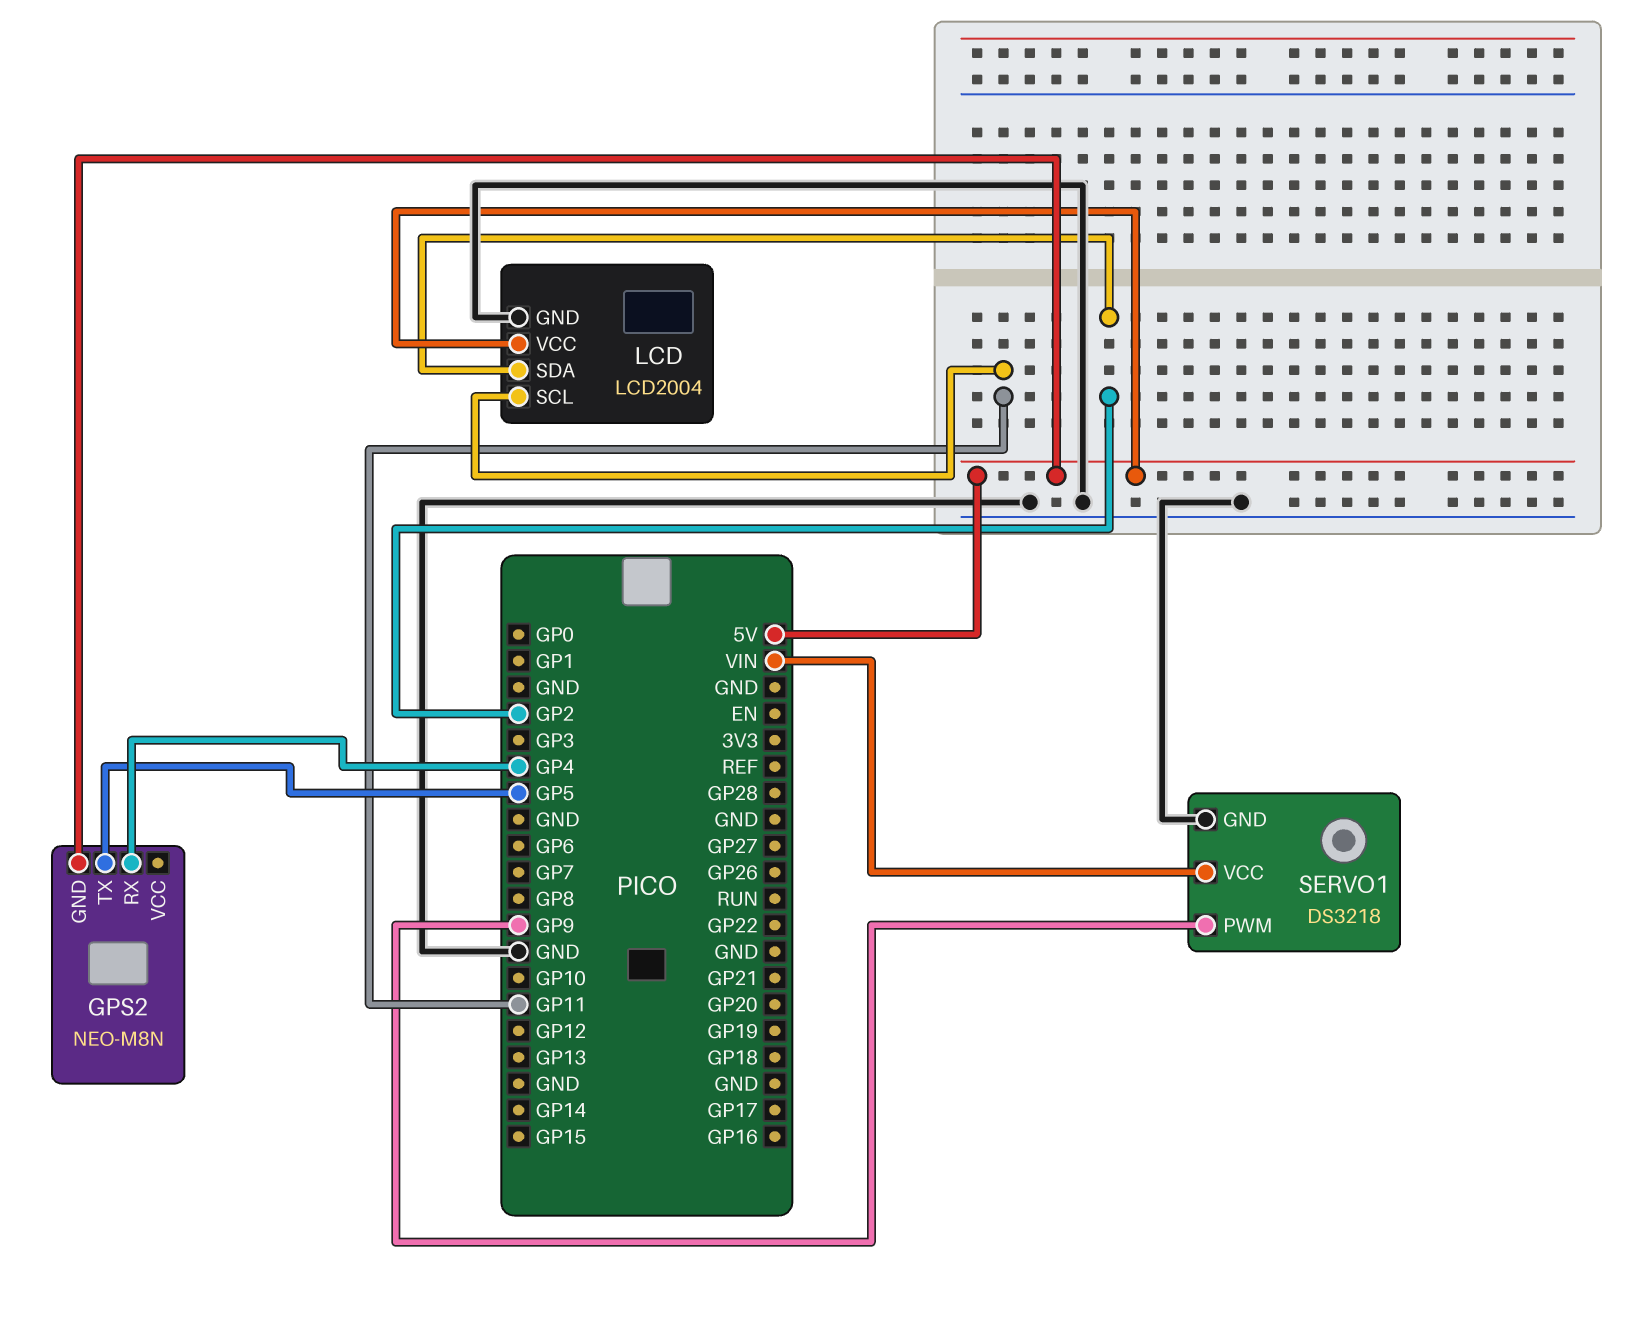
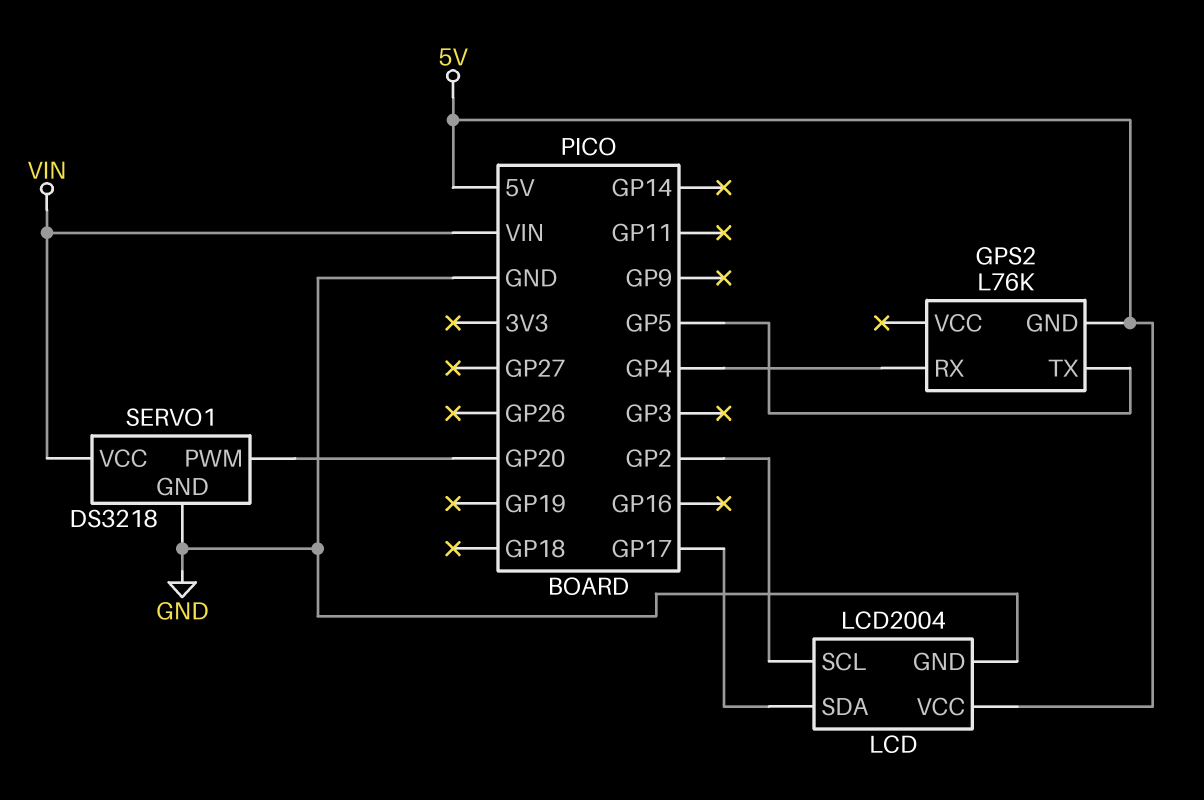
GPS2: NEO-M8N -> L76K
LCD pin SCL: GP11 -> GP2
LCD pin SDA: GP2 -> GP17
SERVO1 pin PWM: GP9 -> GP20

